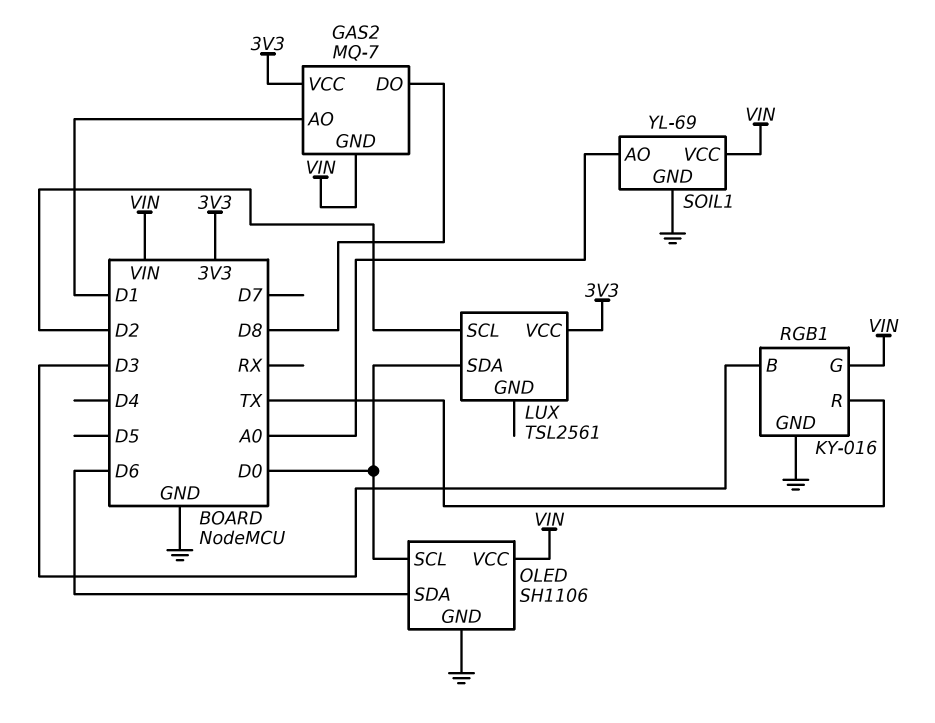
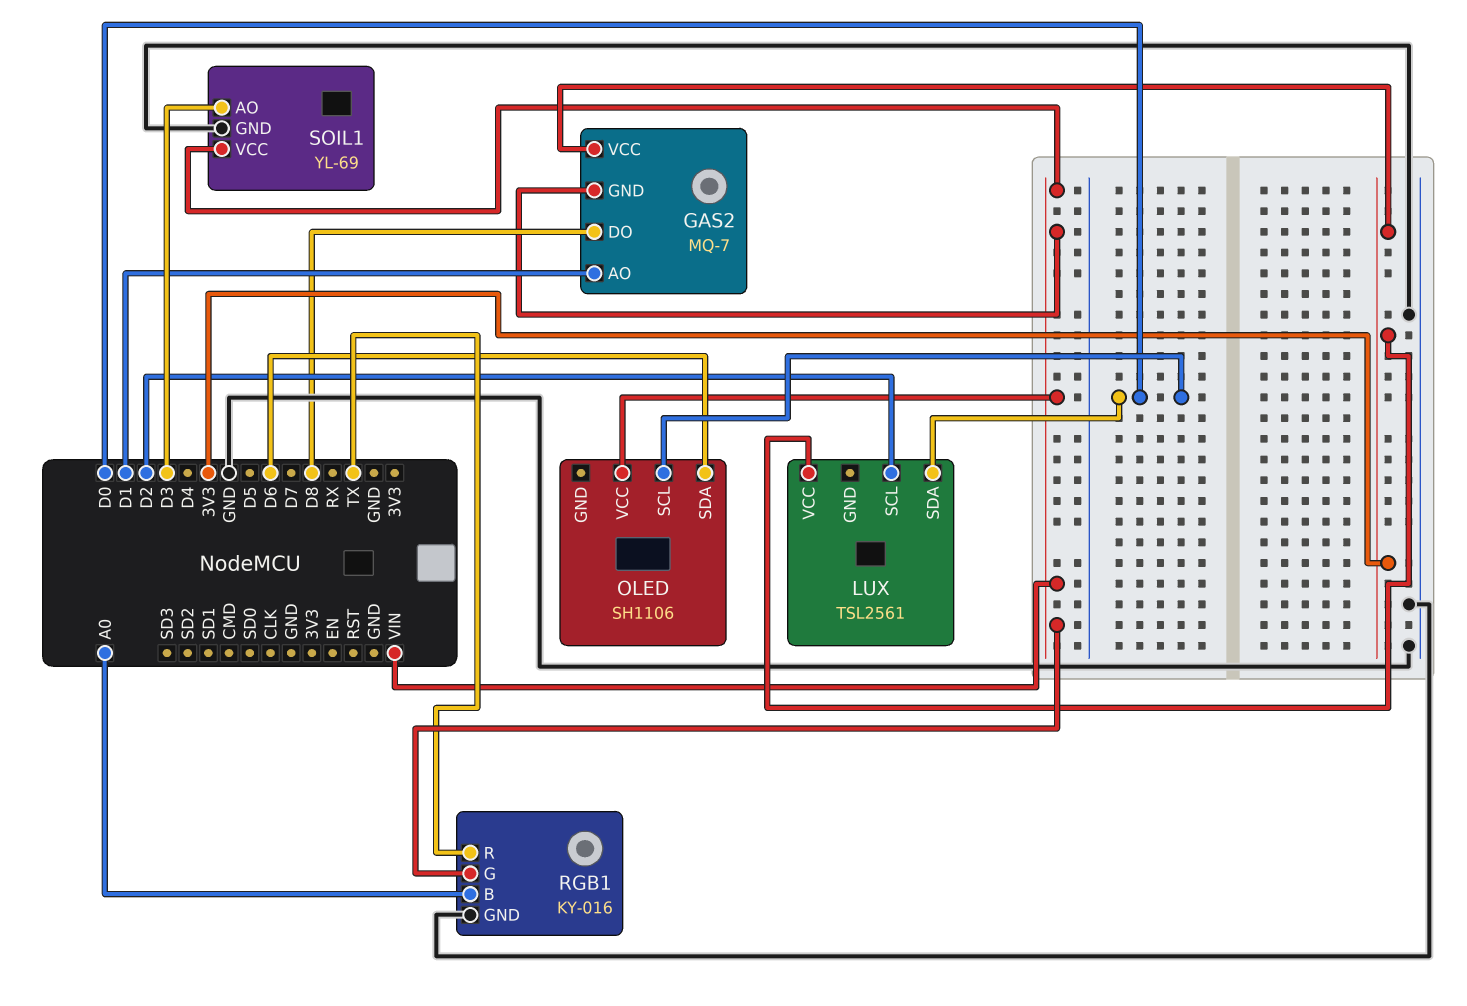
OLED pin GND: GND -> none
RGB1 pin B: D3 -> A0
SOIL1 pin AO: A0 -> D3

